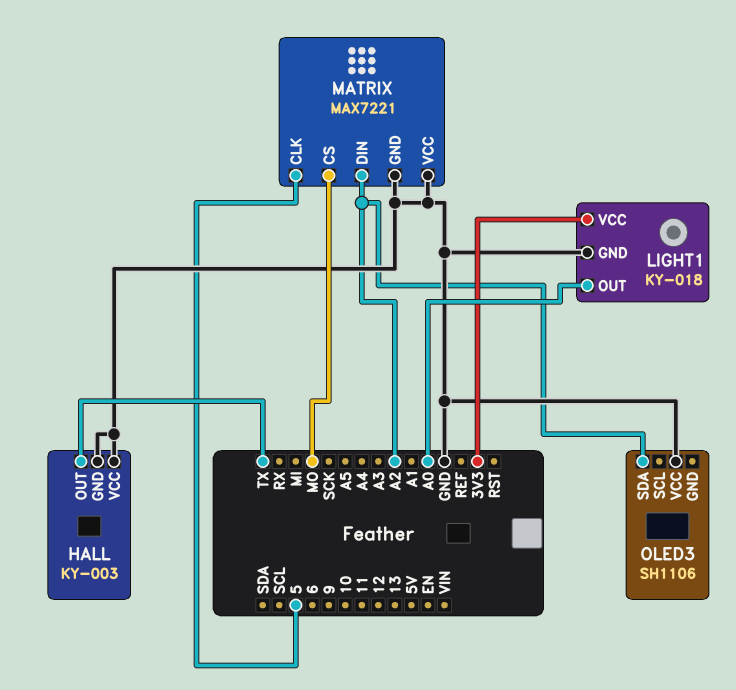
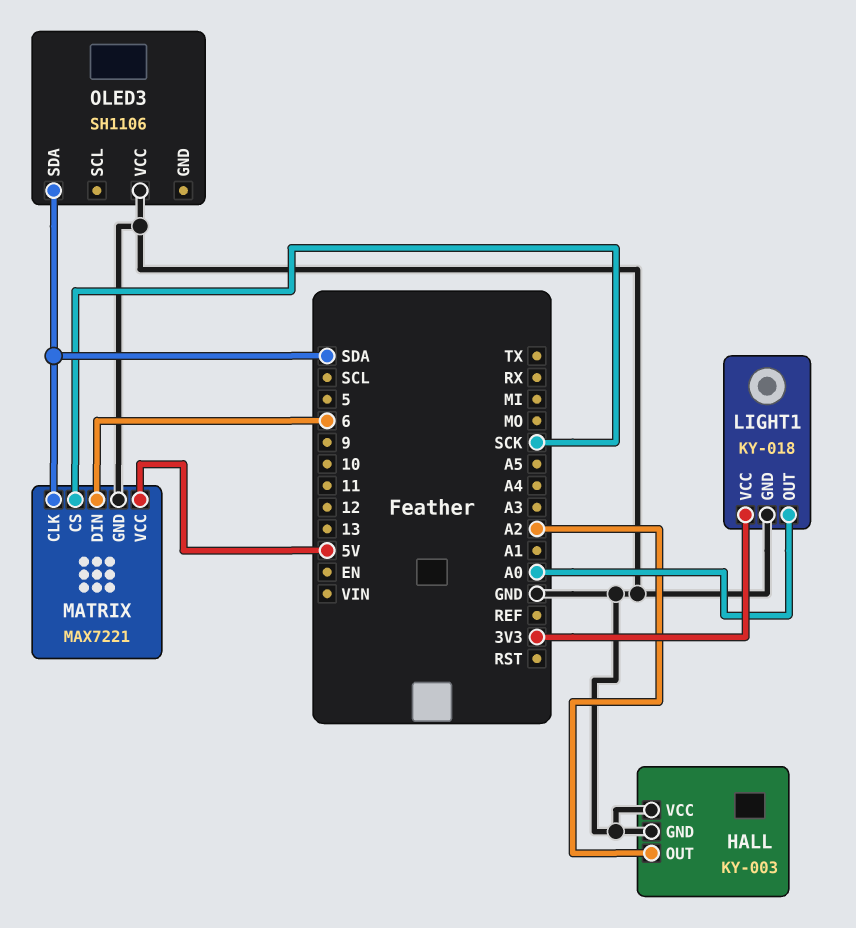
HALL pin OUT: TX -> A2
MATRIX pin CLK: 5 -> SDA
MATRIX pin CS: MO -> SCK
MATRIX pin DIN: A2 -> 6
MATRIX pin VCC: GND -> 5V
OLED3 pin SDA: A2 -> SDA

